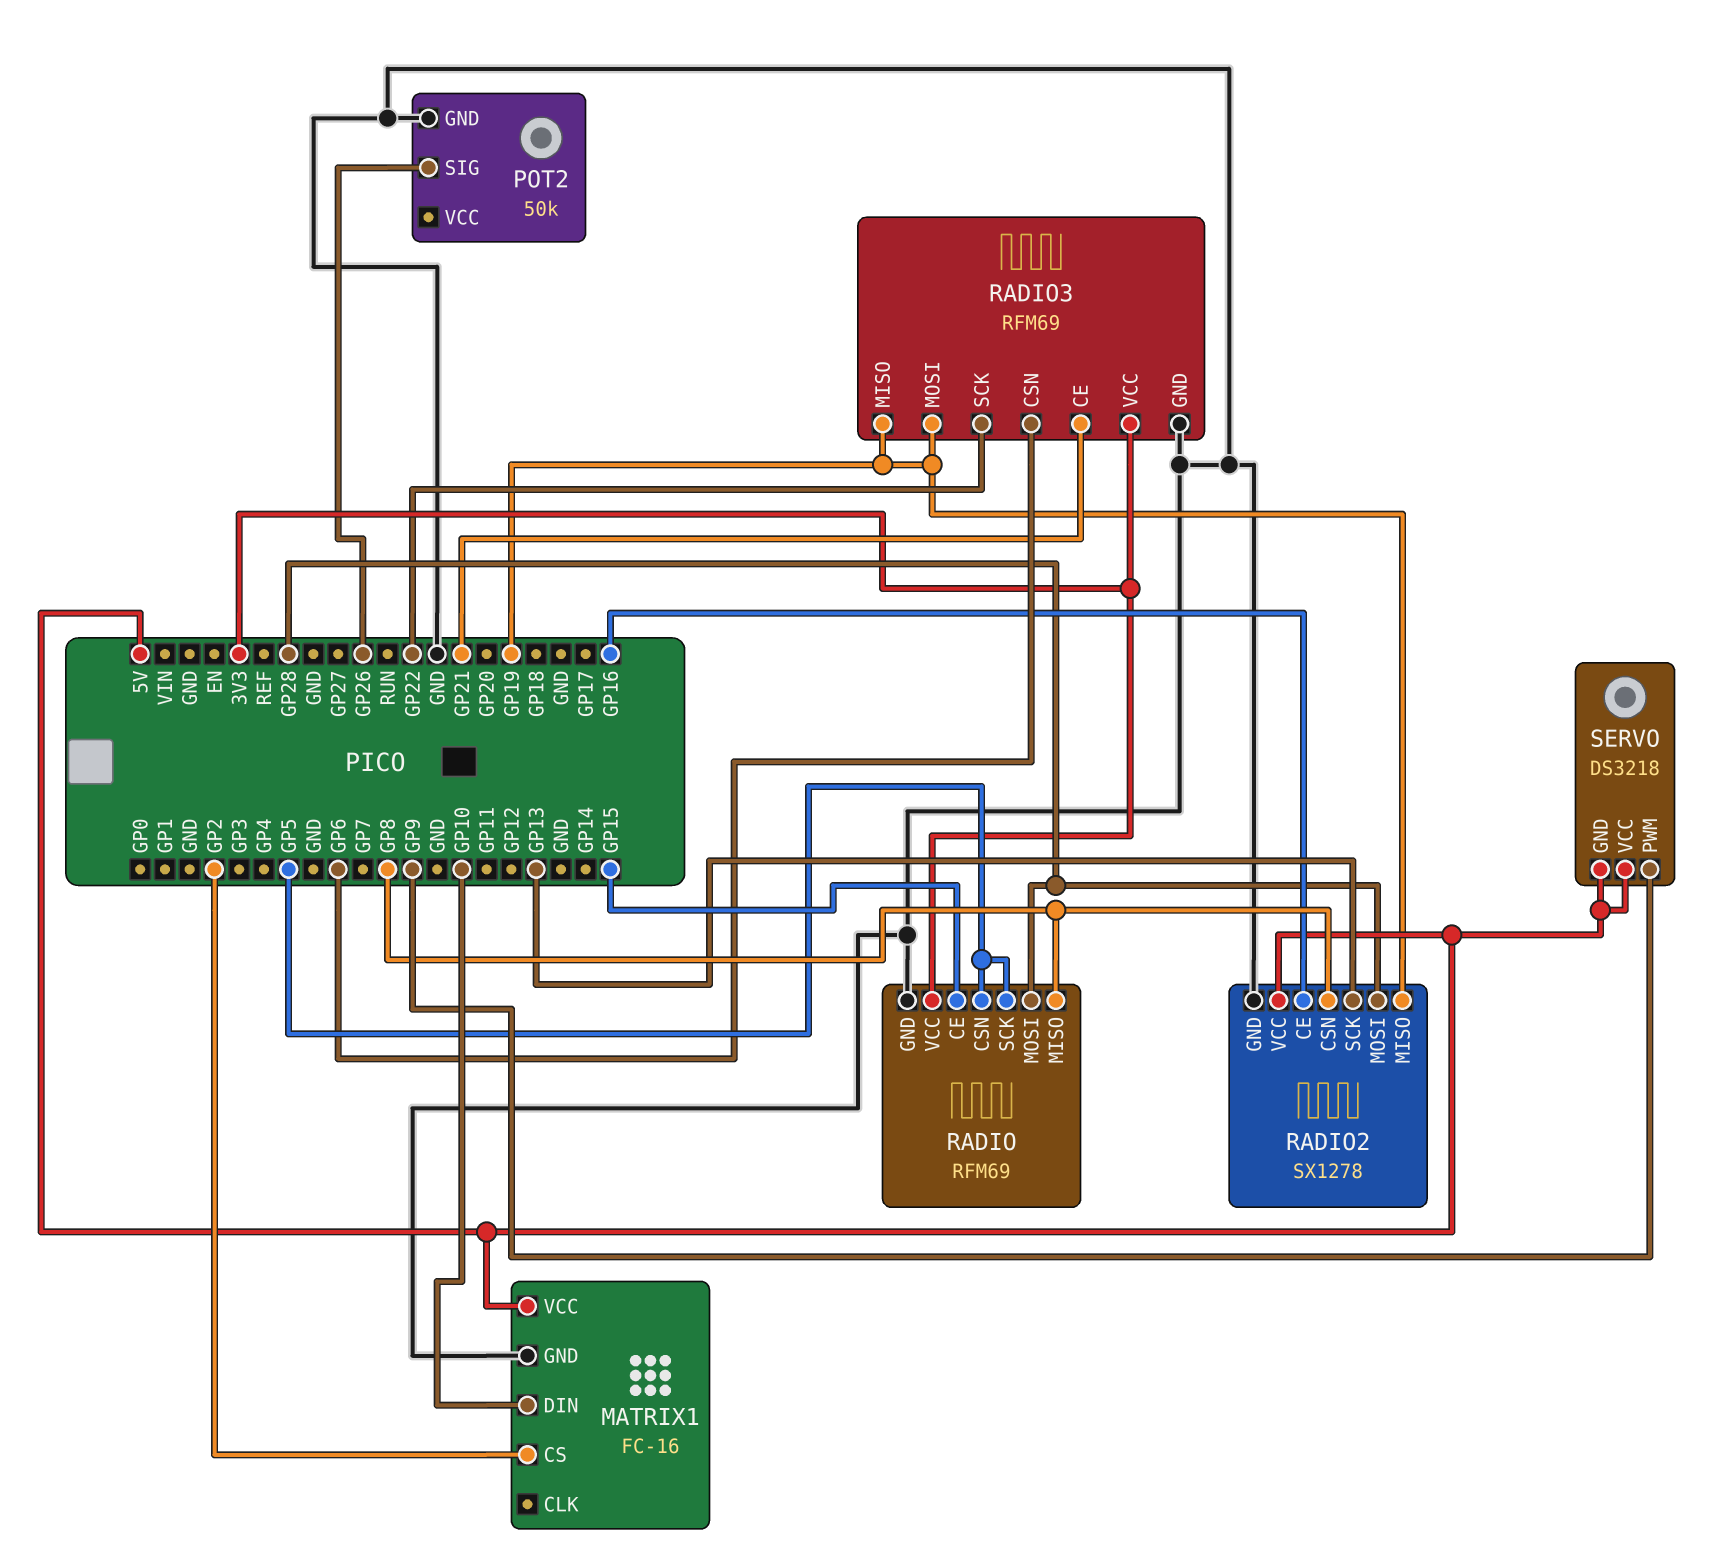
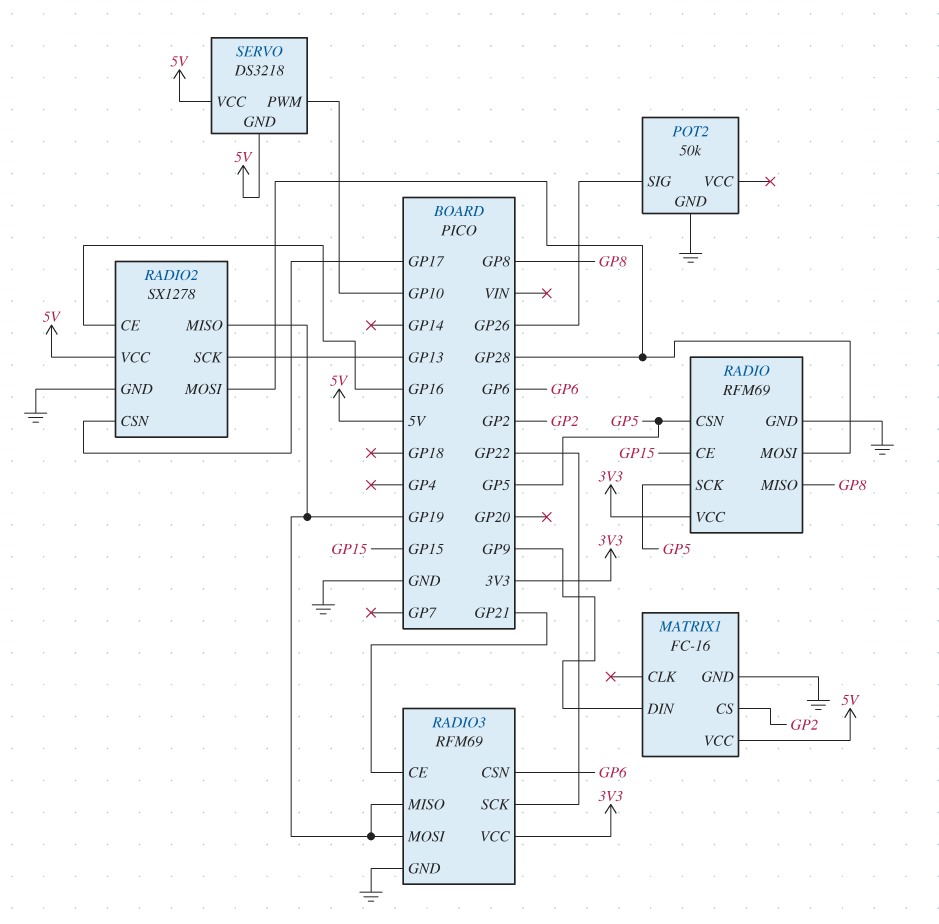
MATRIX1 pin DIN: GP10 -> GP9
RADIO2 pin CSN: GP8 -> GP17
SERVO pin PWM: GP9 -> GP10

